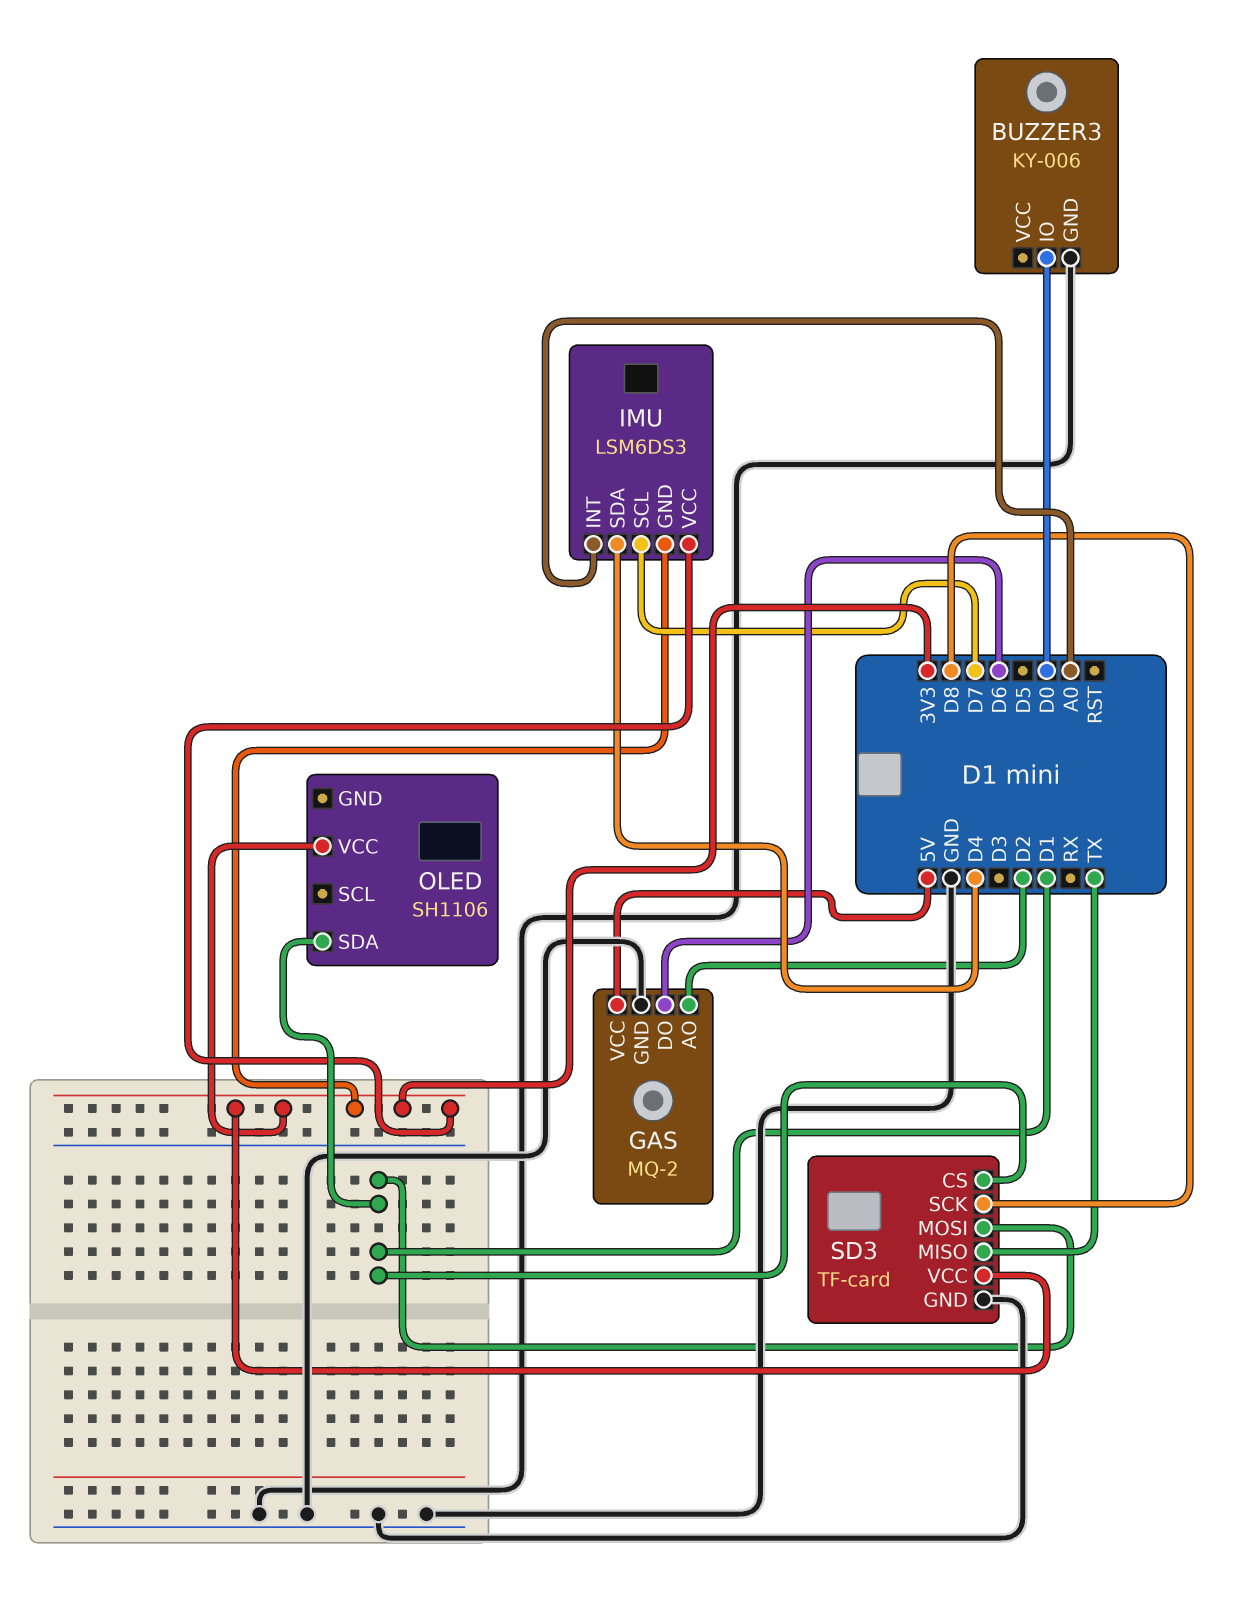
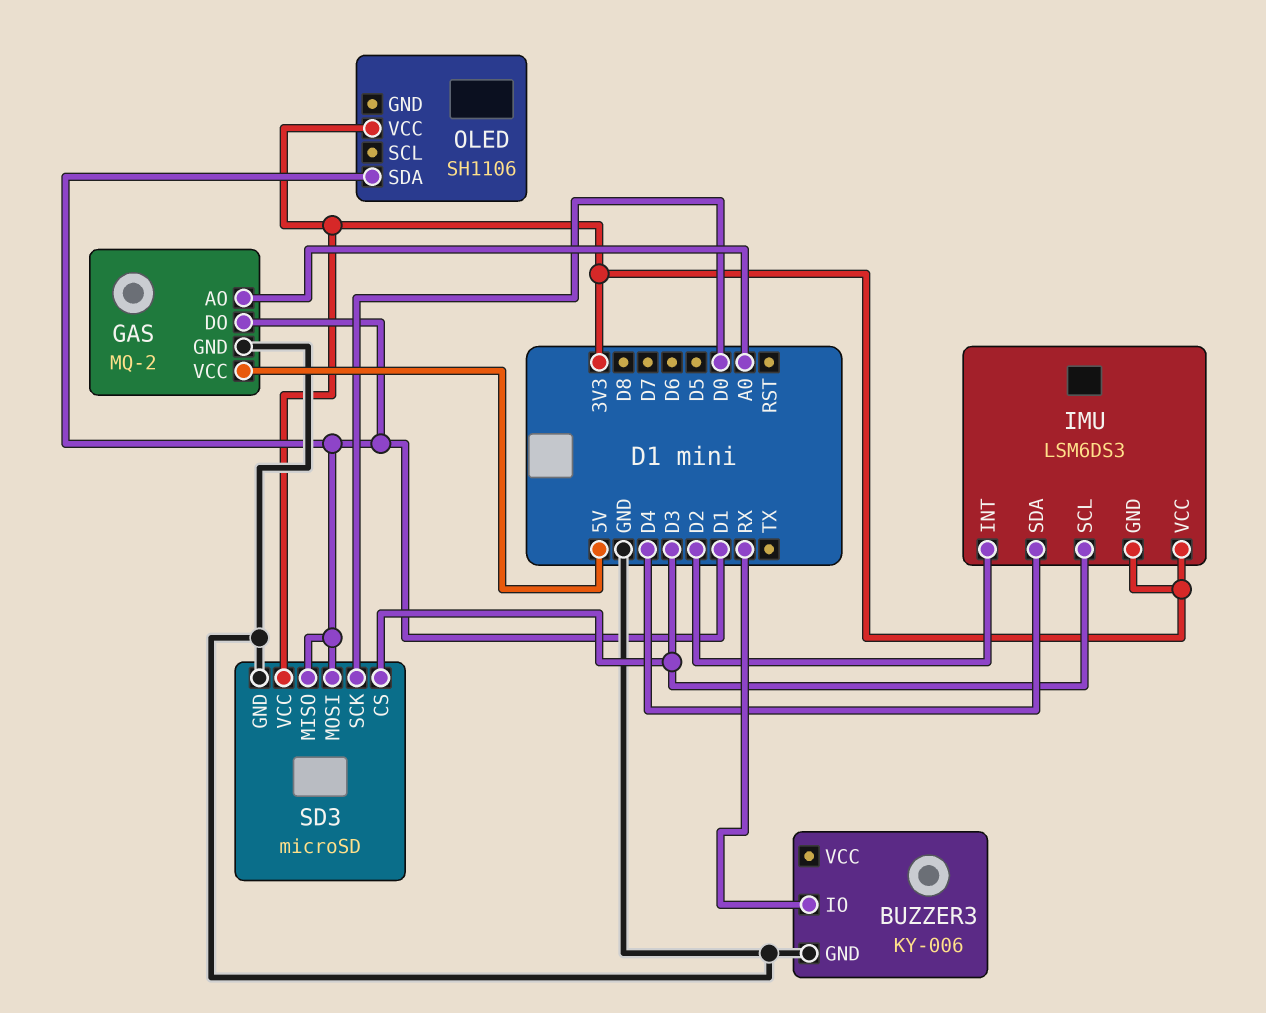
BUZZER3 pin IO: D0 -> RX
GAS pin AO: D2 -> A0
GAS pin DO: D6 -> D1
IMU pin INT: A0 -> D2
IMU pin SCL: D7 -> D3
SD3: TF-card -> microSD
SD3 pin CS: D1 -> D3
SD3 pin MISO: TX -> D1
SD3 pin SCK: D8 -> D0

